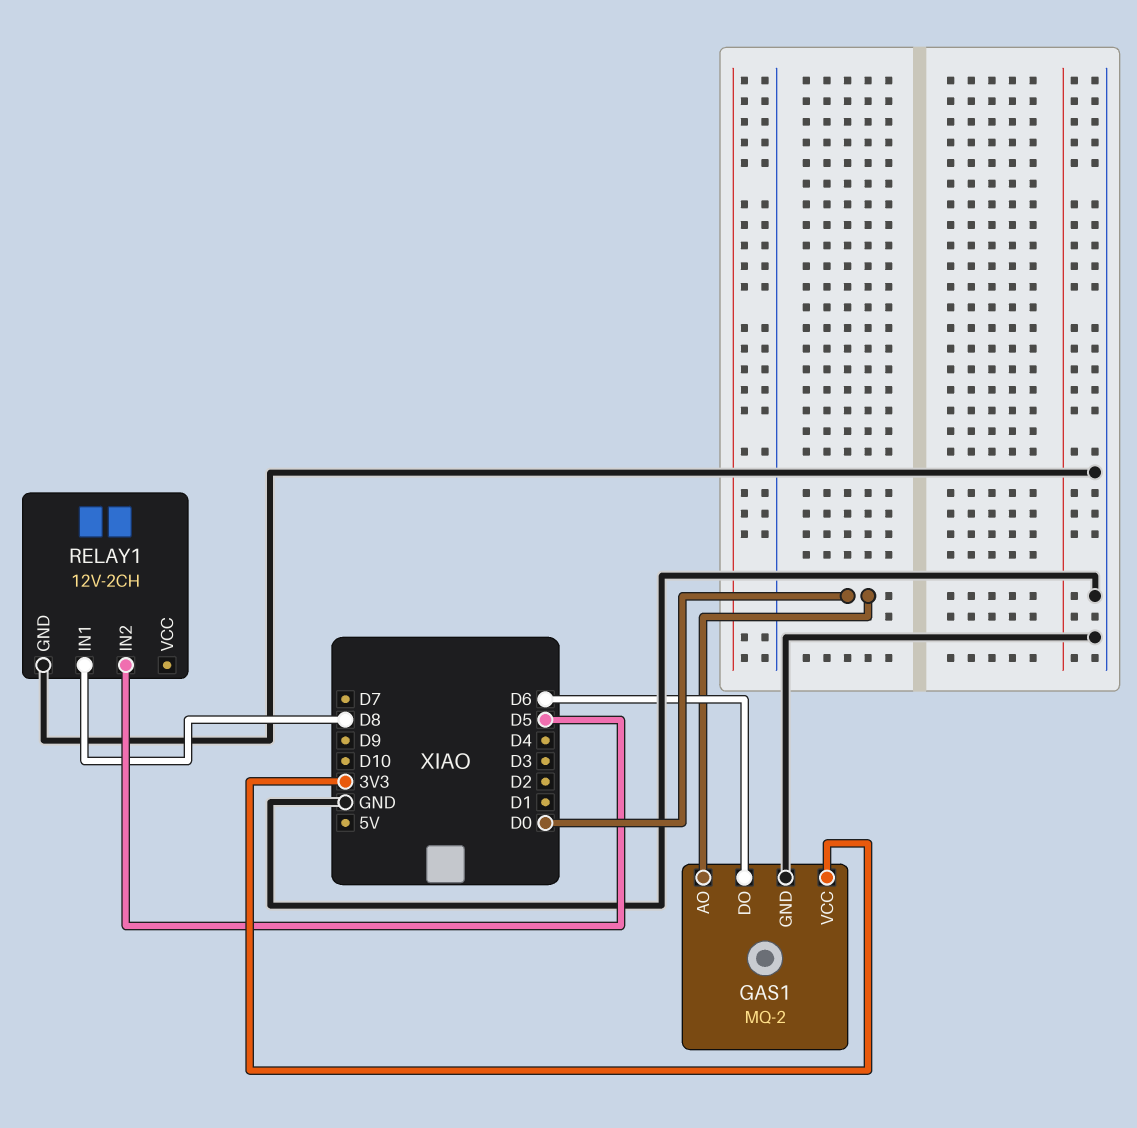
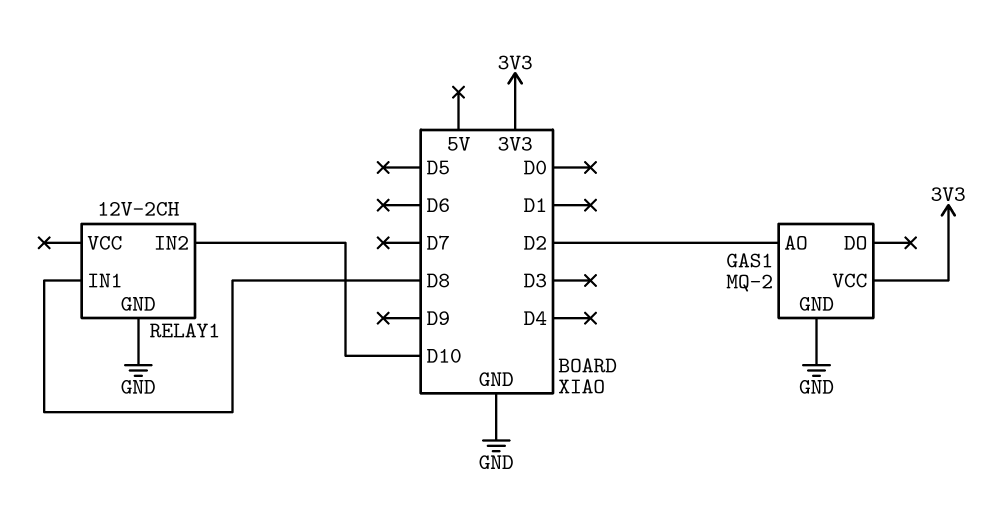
GAS1 pin AO: D0 -> D2
GAS1 pin DO: D6 -> none
RELAY1 pin IN2: D5 -> D10

